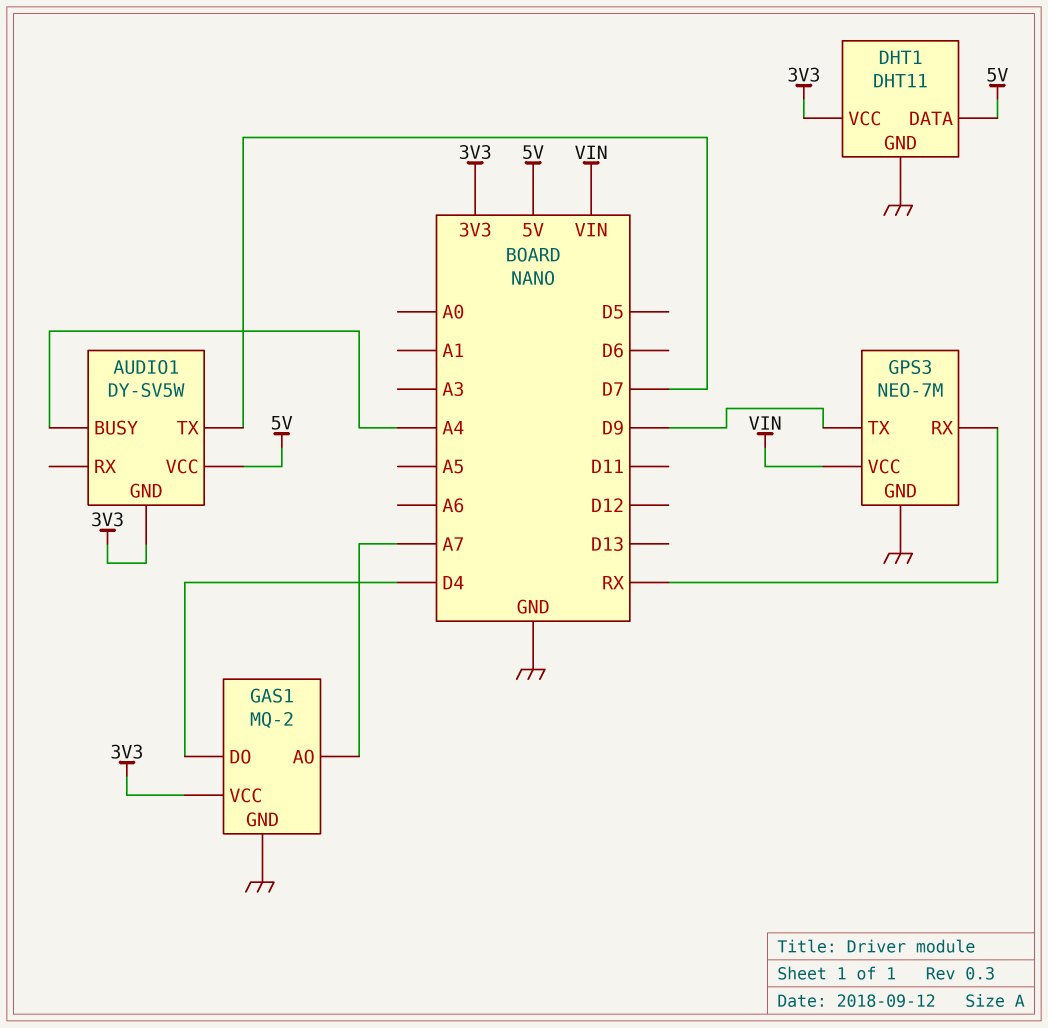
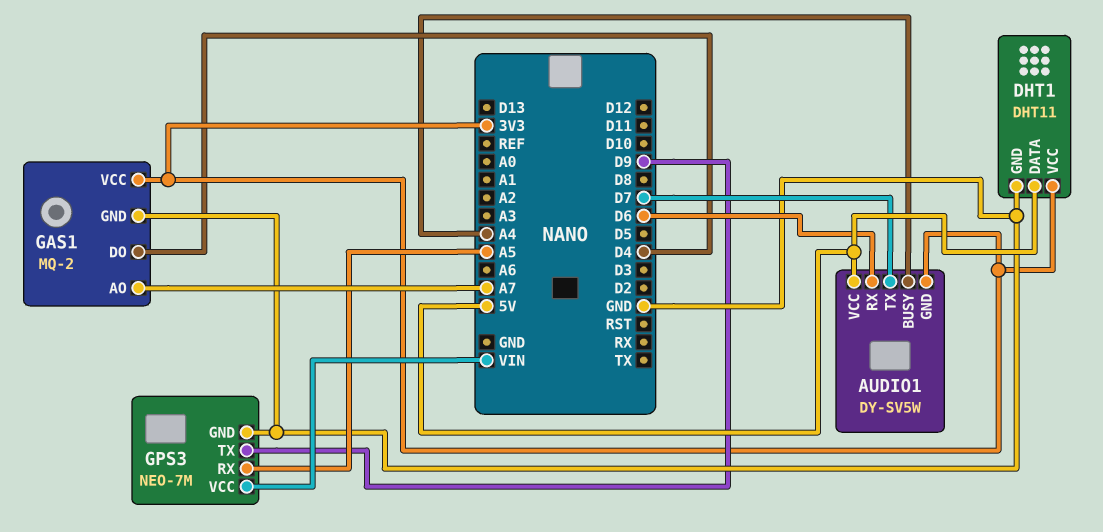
AUDIO1 pin RX: none -> D6
GPS3 pin RX: RX -> A5

